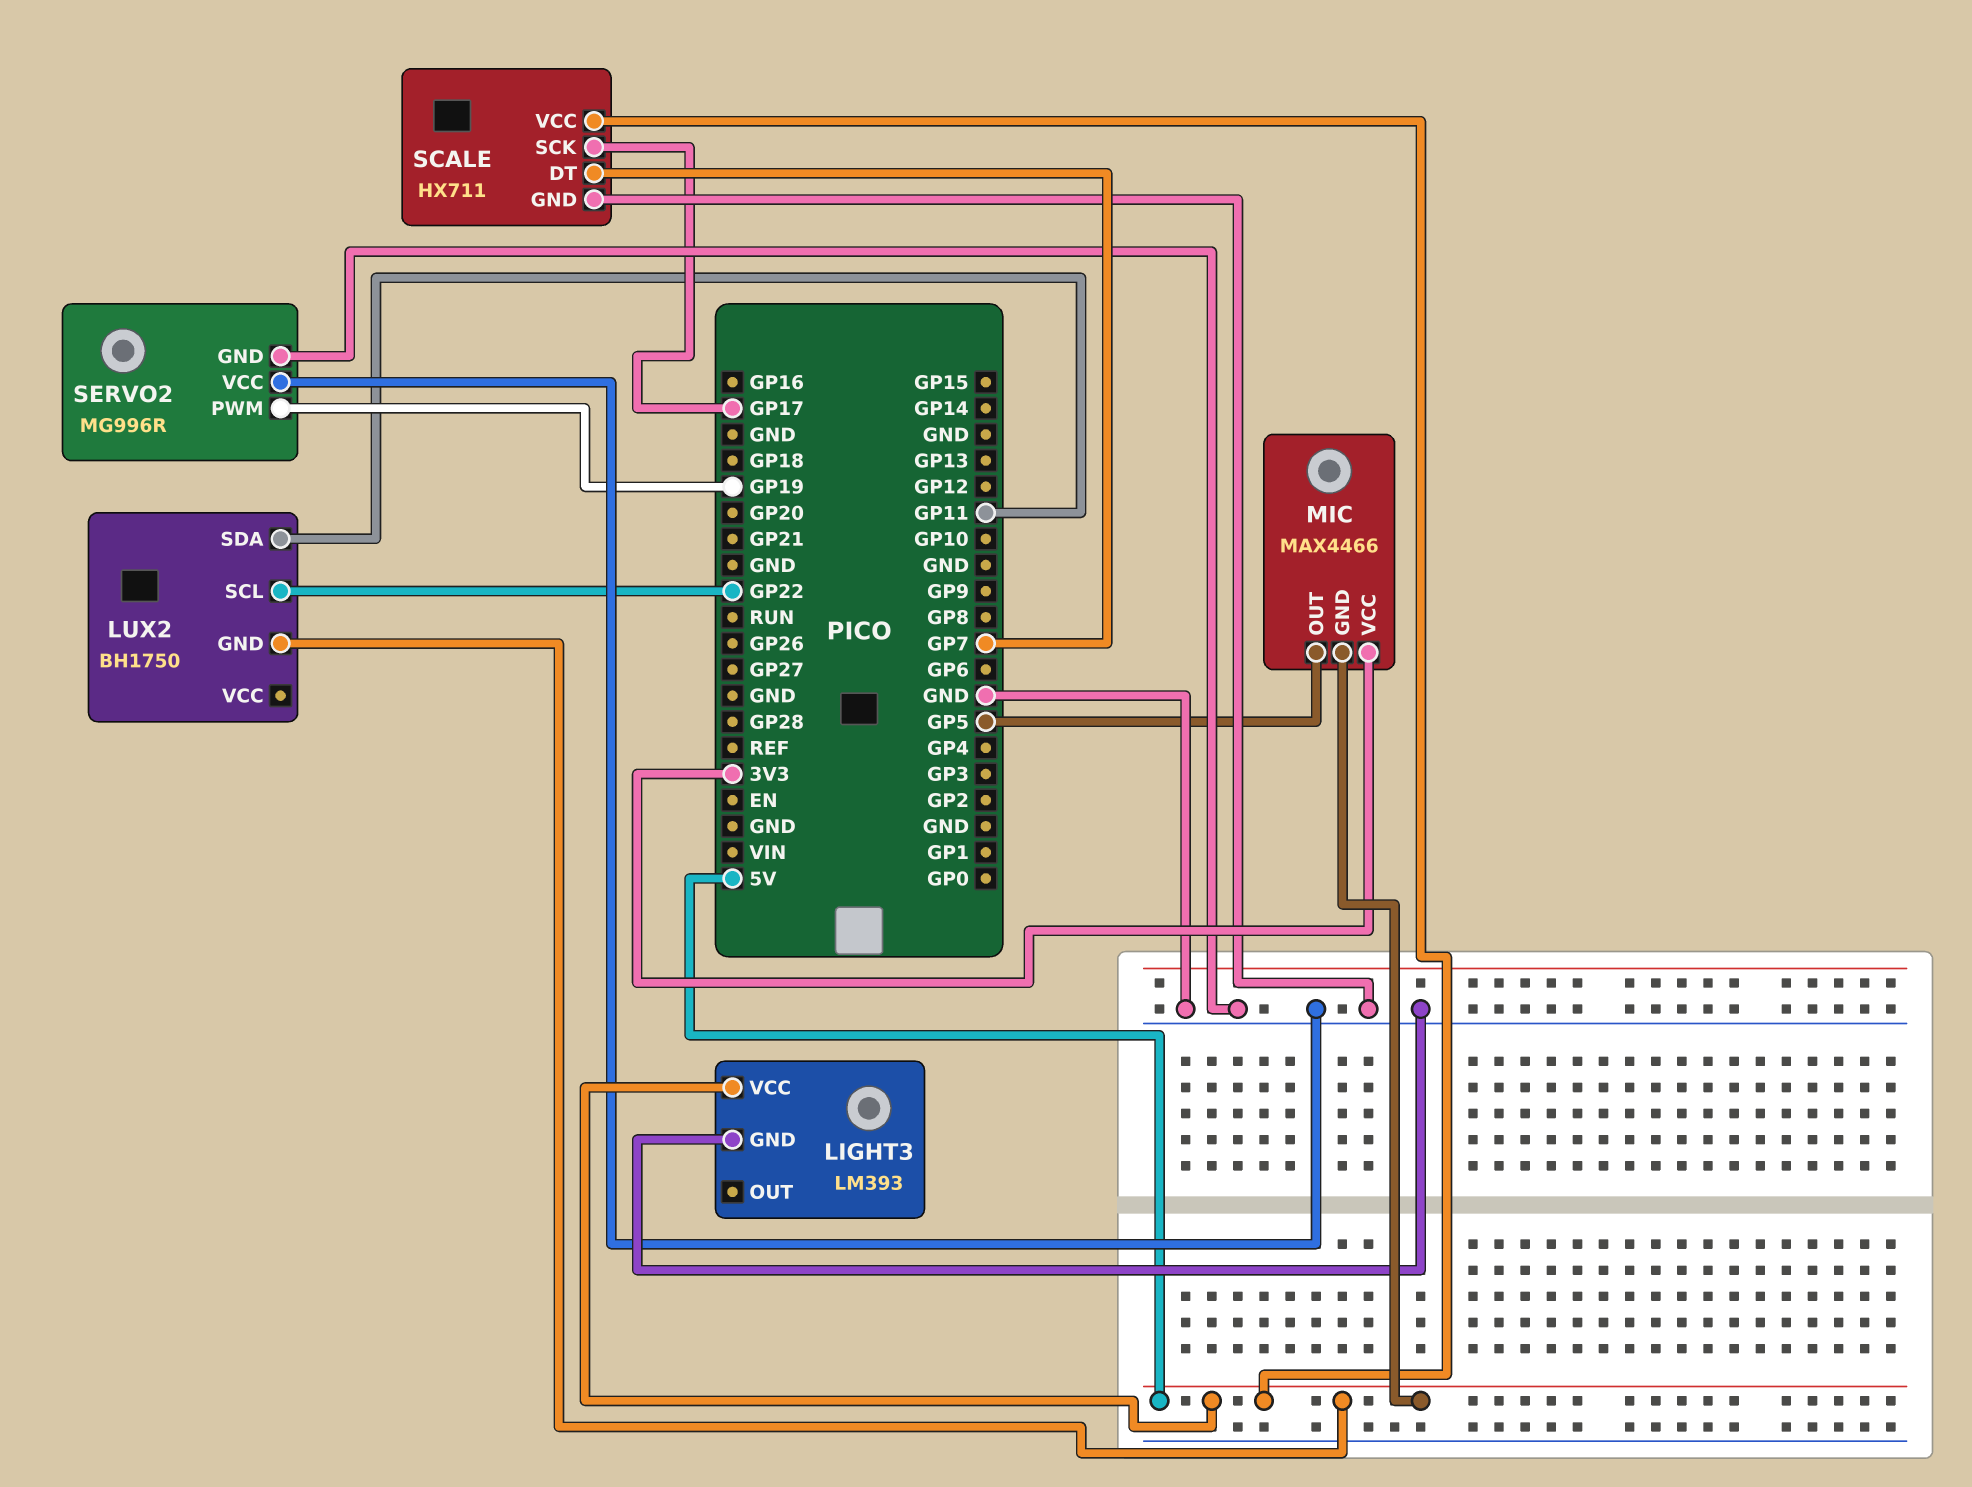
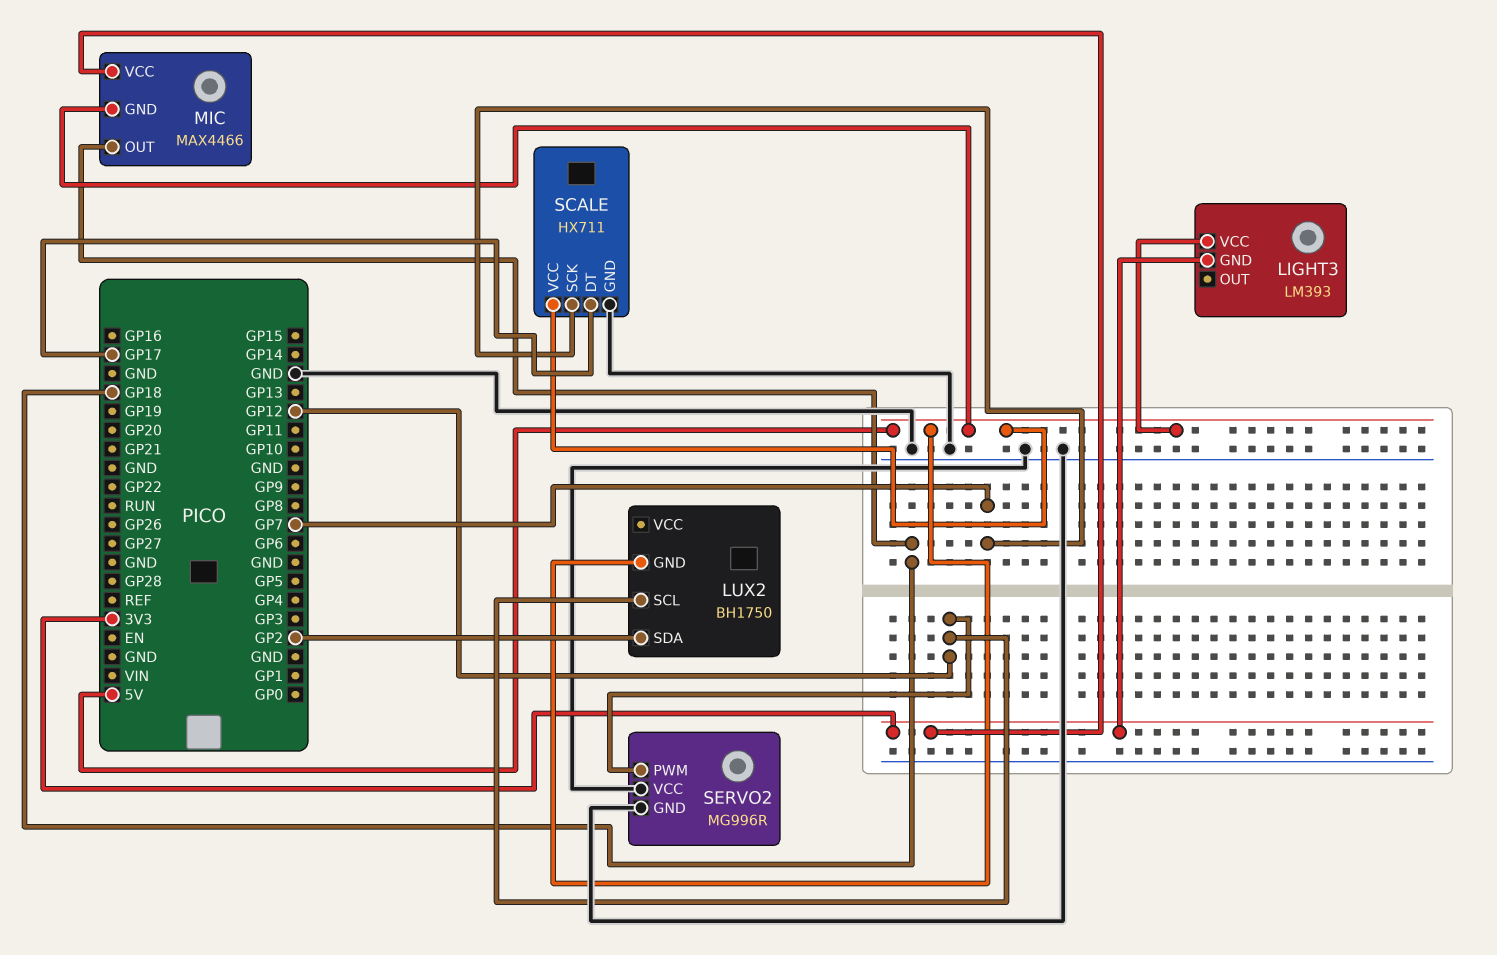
LIGHT3 pin GND: GND -> 3V3
LUX2 pin SCL: GP22 -> GP12
LUX2 pin SDA: GP11 -> GP2
MIC pin OUT: GP5 -> GP18
SCALE pin DT: GP7 -> GP17
SCALE pin SCK: GP17 -> GP7
SERVO2 pin PWM: GP19 -> GP12

